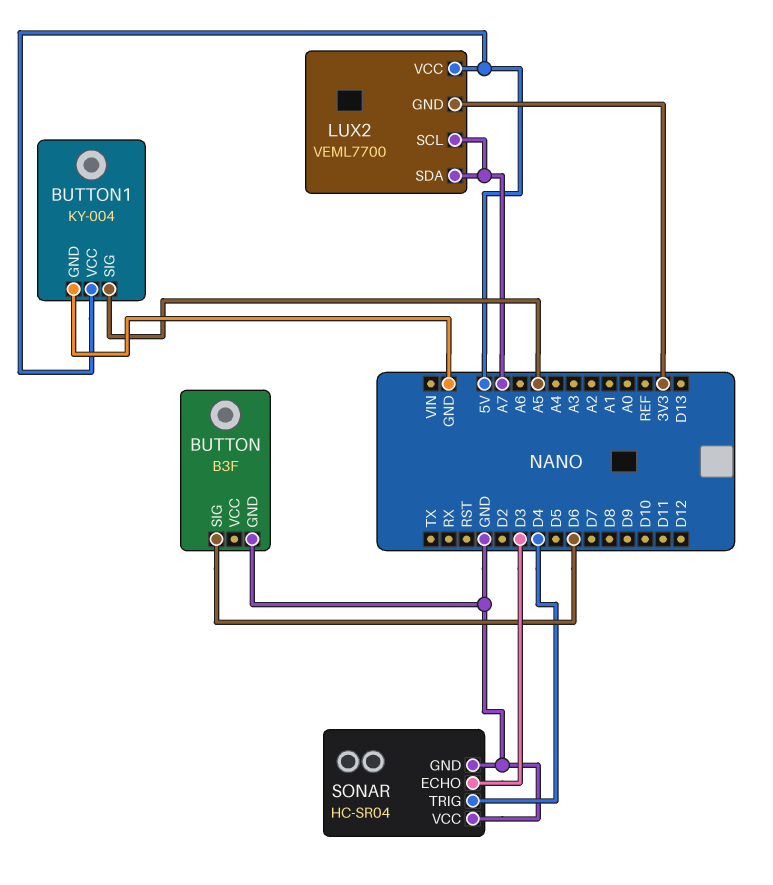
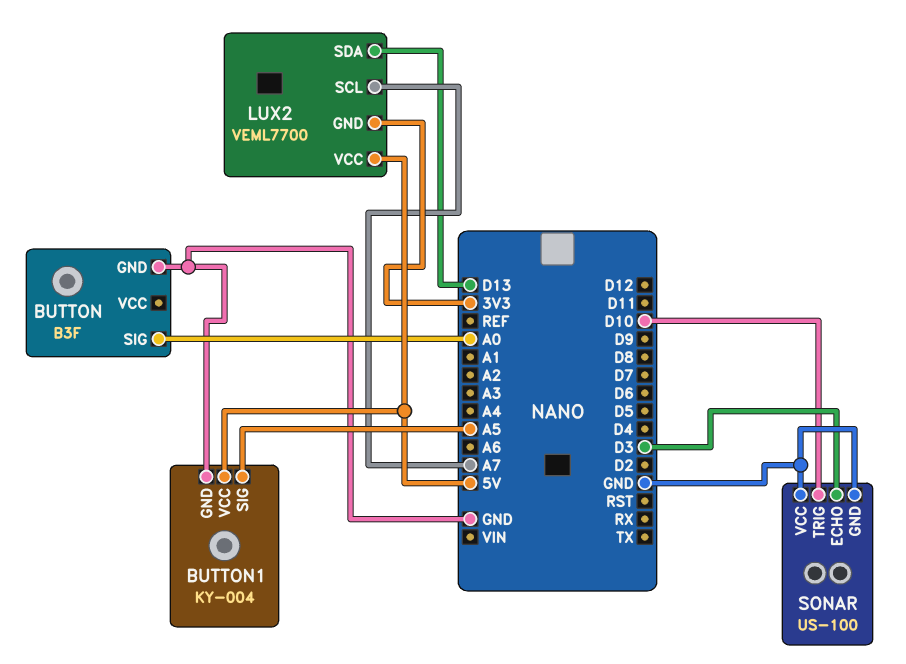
BUTTON pin SIG: D6 -> A0
LUX2 pin SDA: A7 -> D13
SONAR: HC-SR04 -> US-100
SONAR pin TRIG: D4 -> D10

